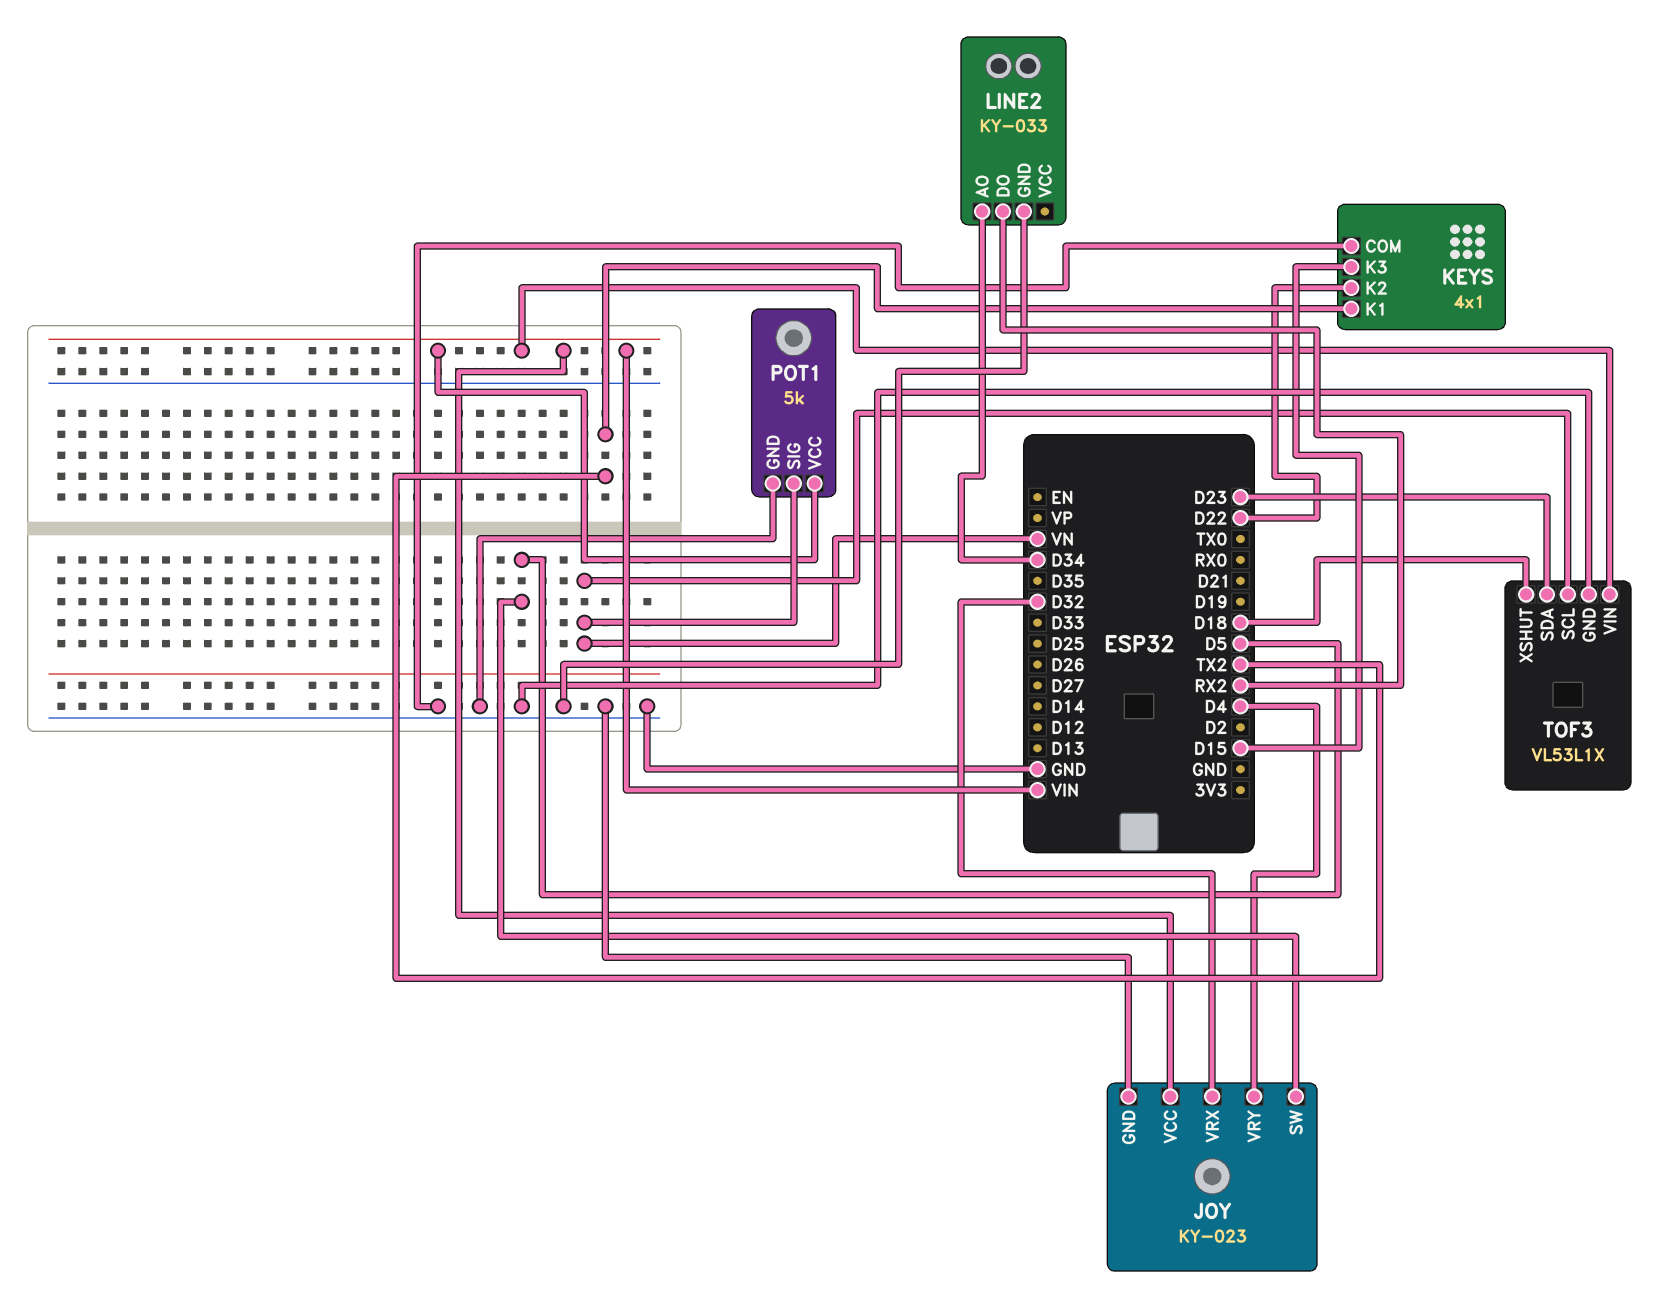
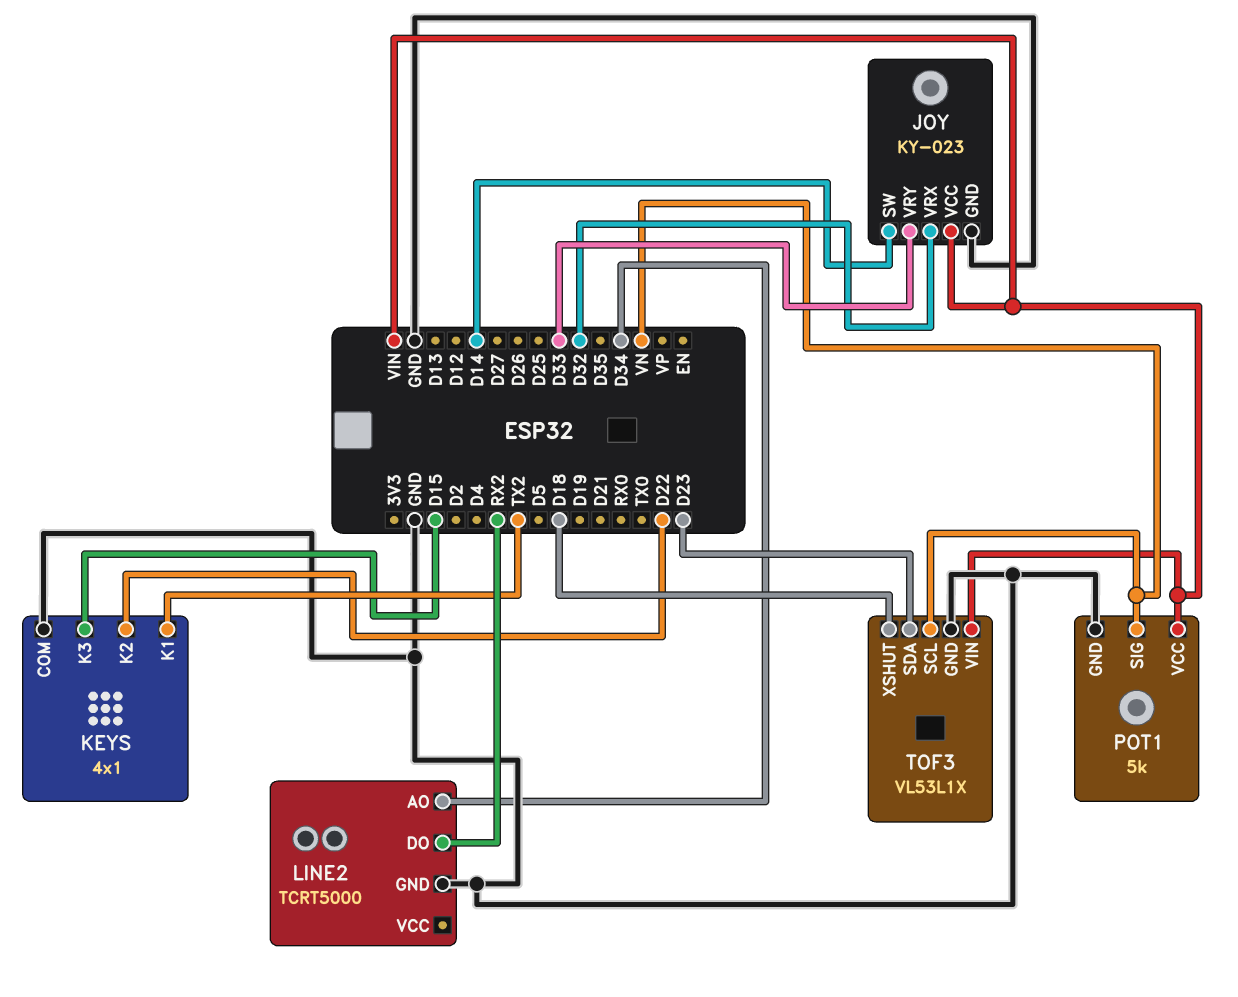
JOY pin SW: D5 -> D14
JOY pin VRY: D4 -> D33
LINE2: KY-033 -> TCRT5000

